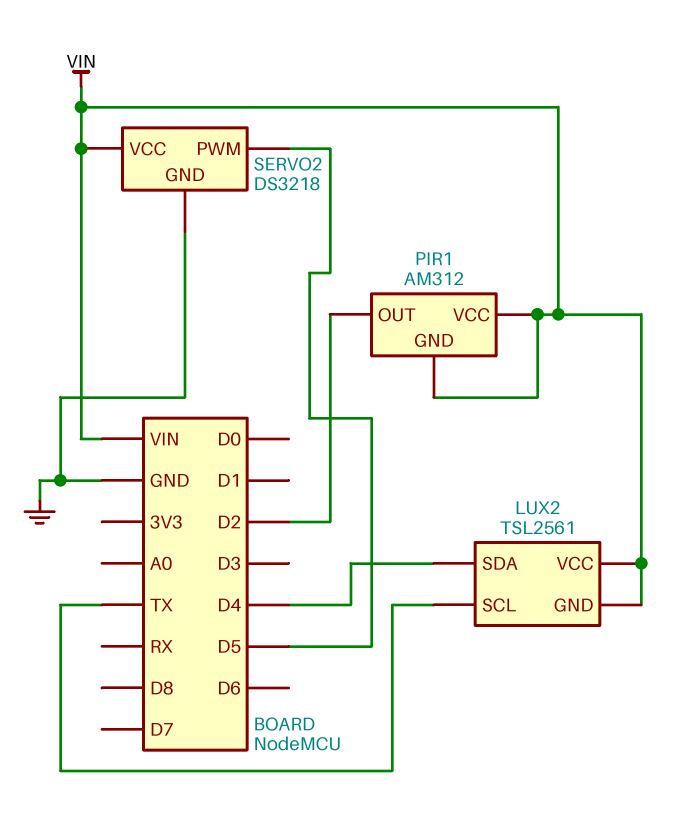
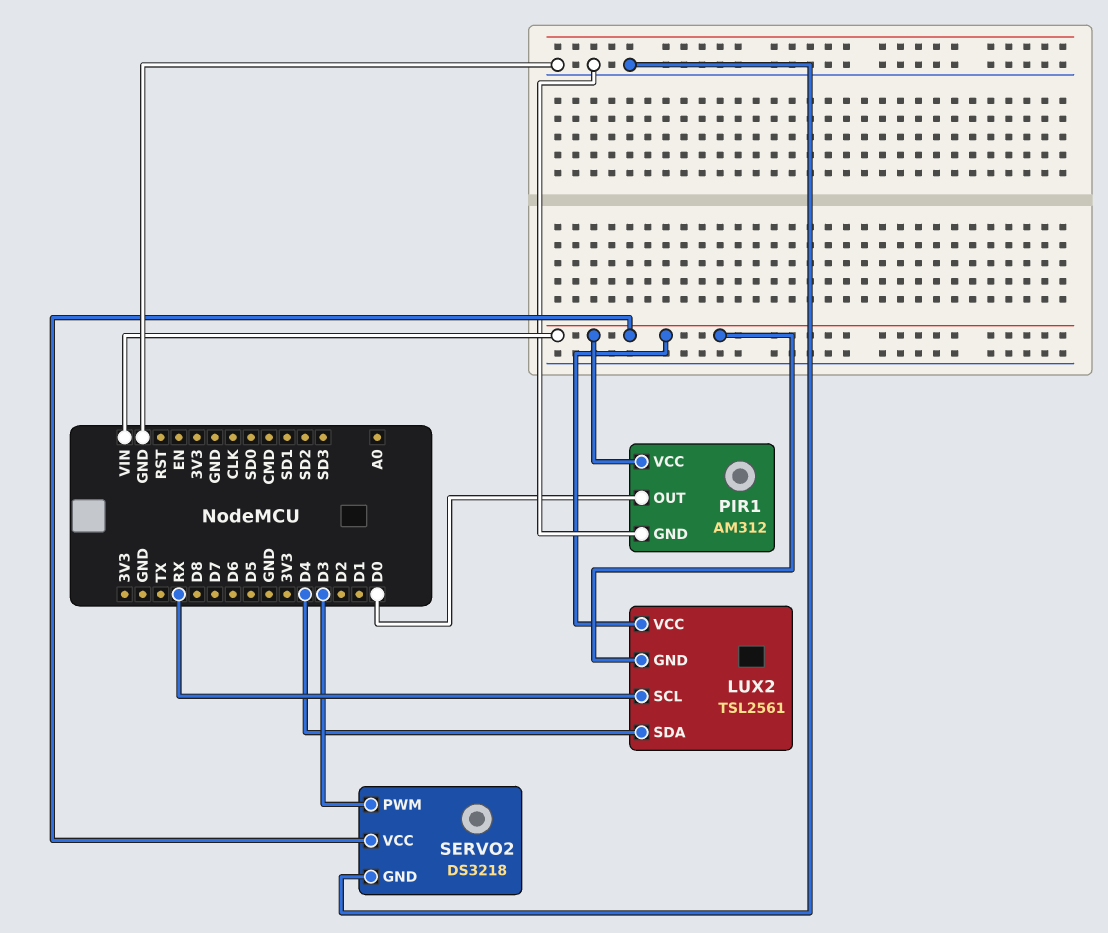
LUX2 pin SCL: TX -> RX
PIR1 pin GND: VIN -> GND
PIR1 pin OUT: D2 -> D0
SERVO2 pin PWM: D5 -> D3

